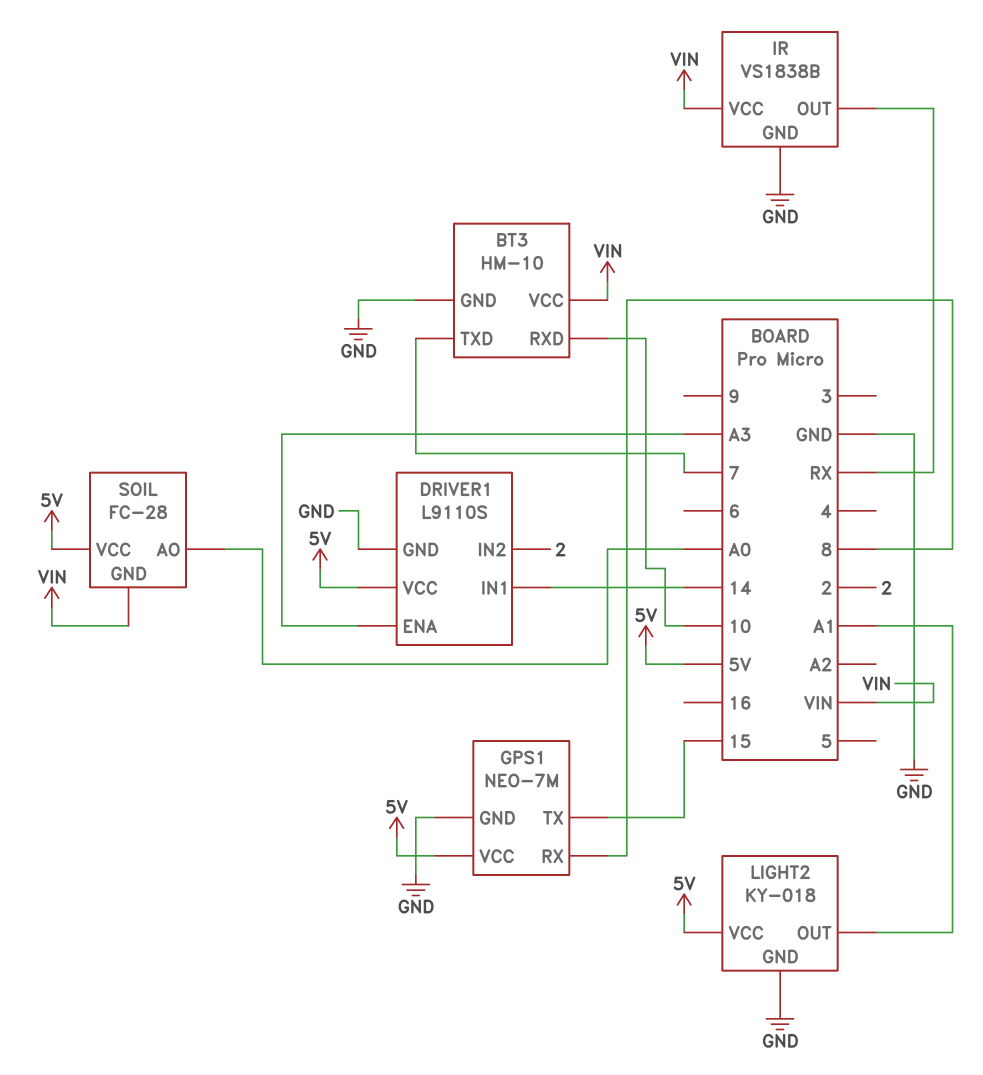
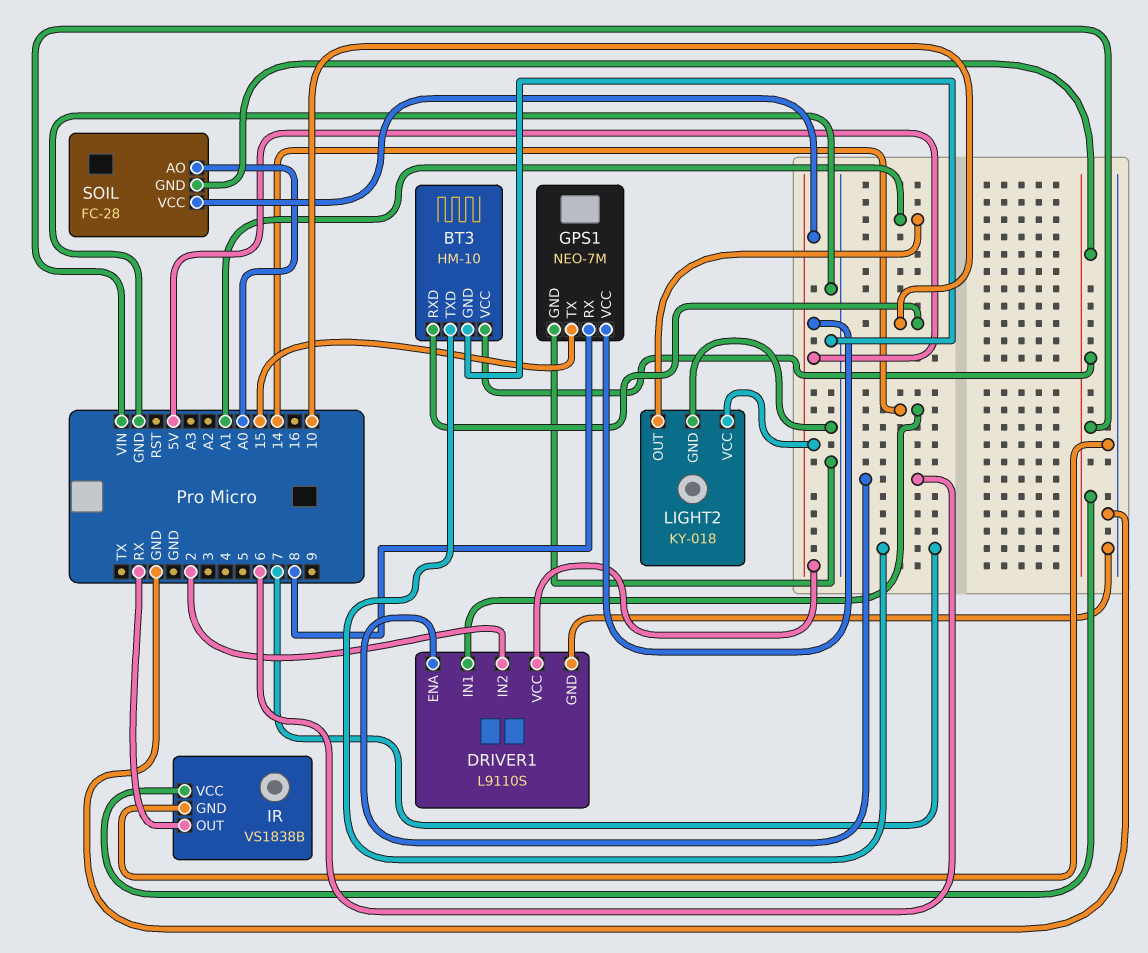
DRIVER1 pin ENA: A3 -> 6

